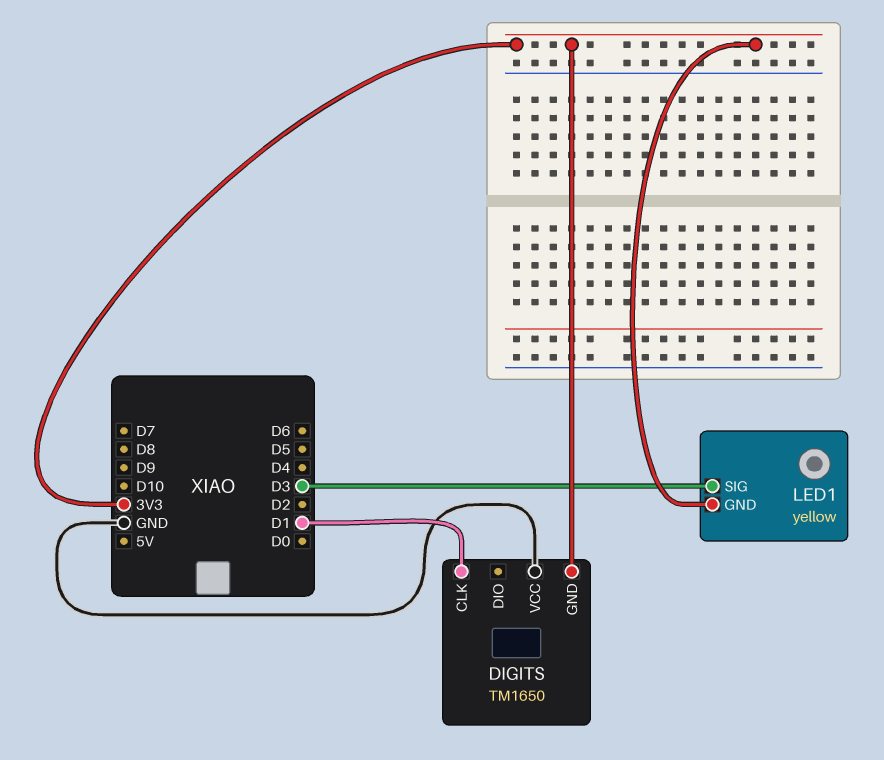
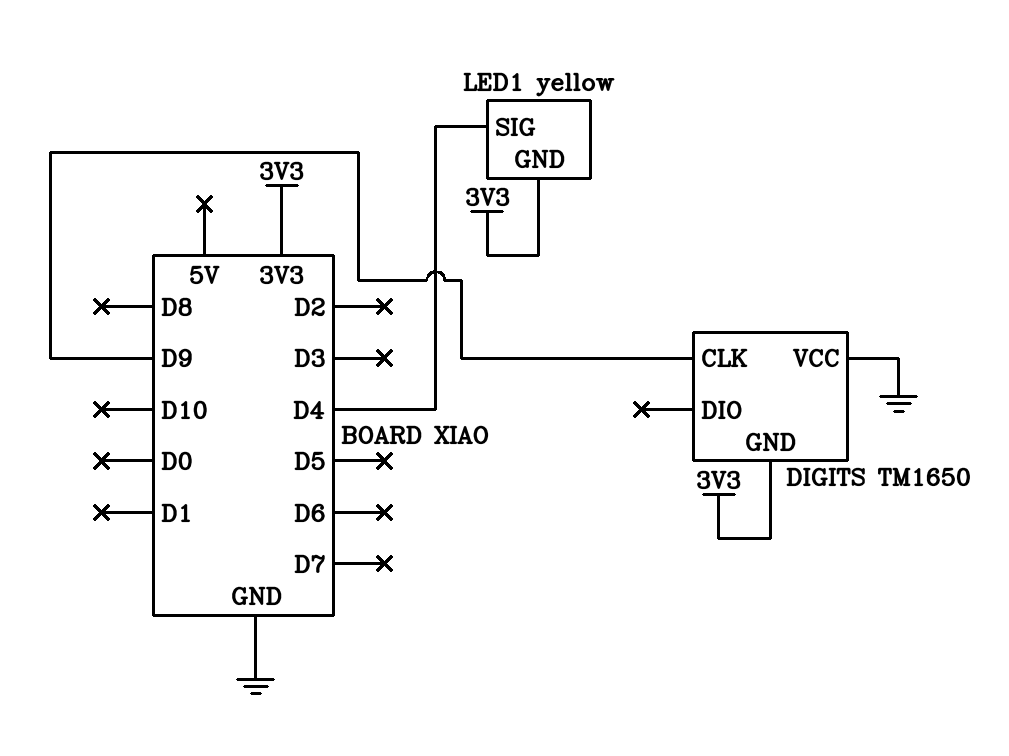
DIGITS pin CLK: D1 -> D9
LED1 pin SIG: D3 -> D4

